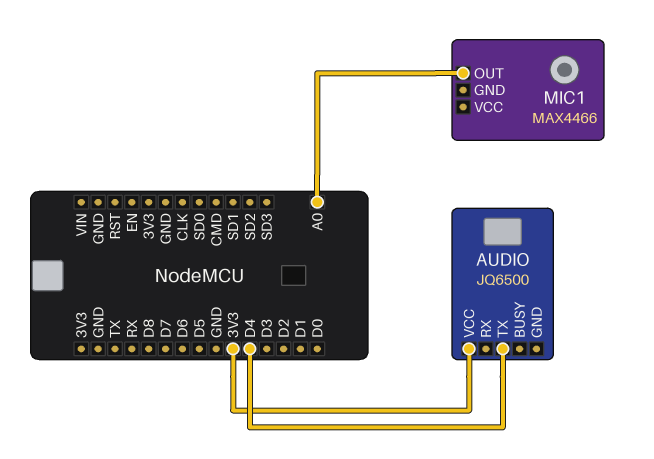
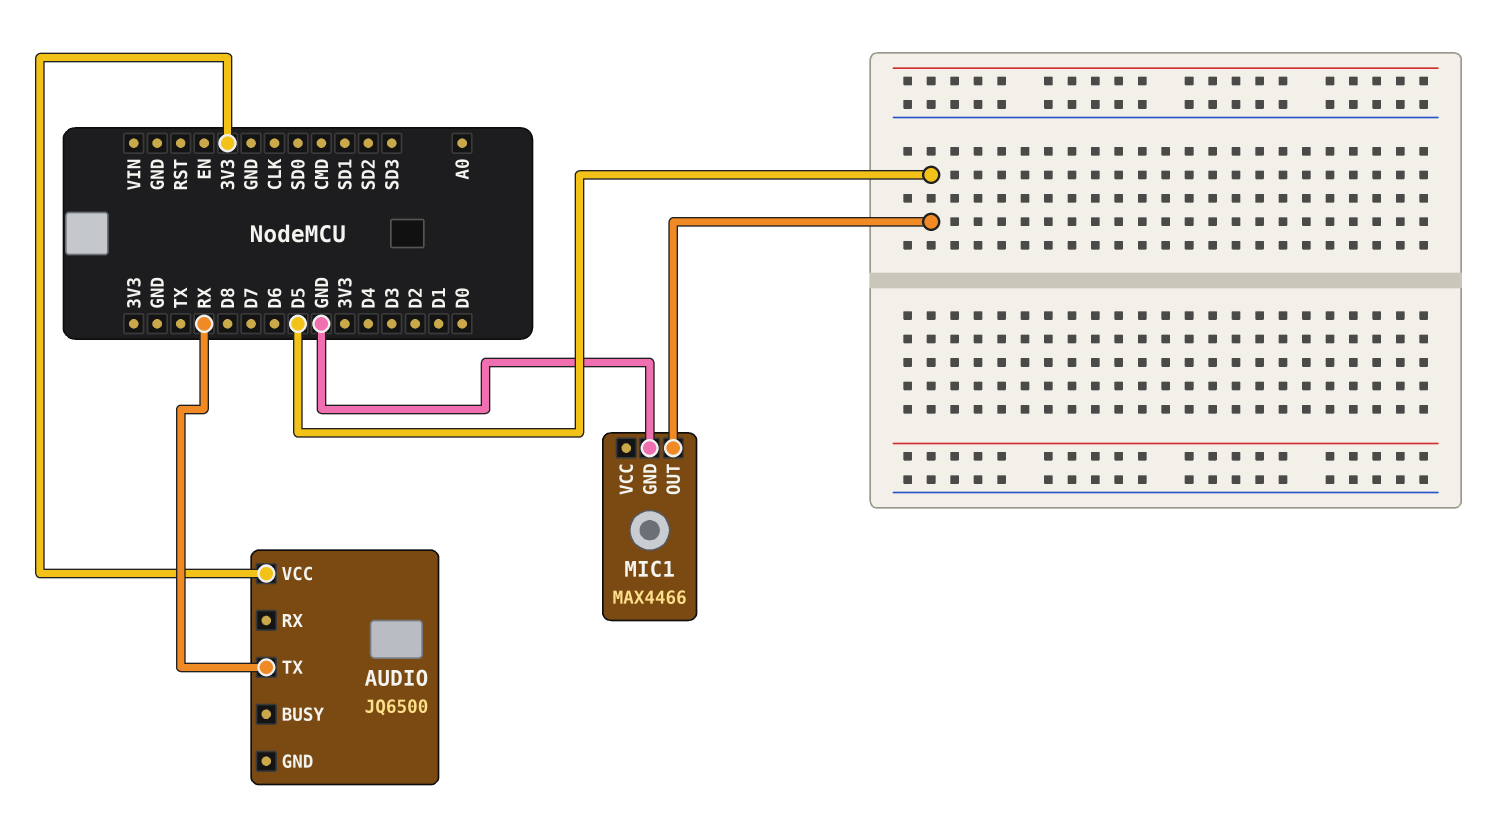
AUDIO pin TX: D4 -> RX
MIC1 pin GND: none -> GND
MIC1 pin OUT: A0 -> D5

